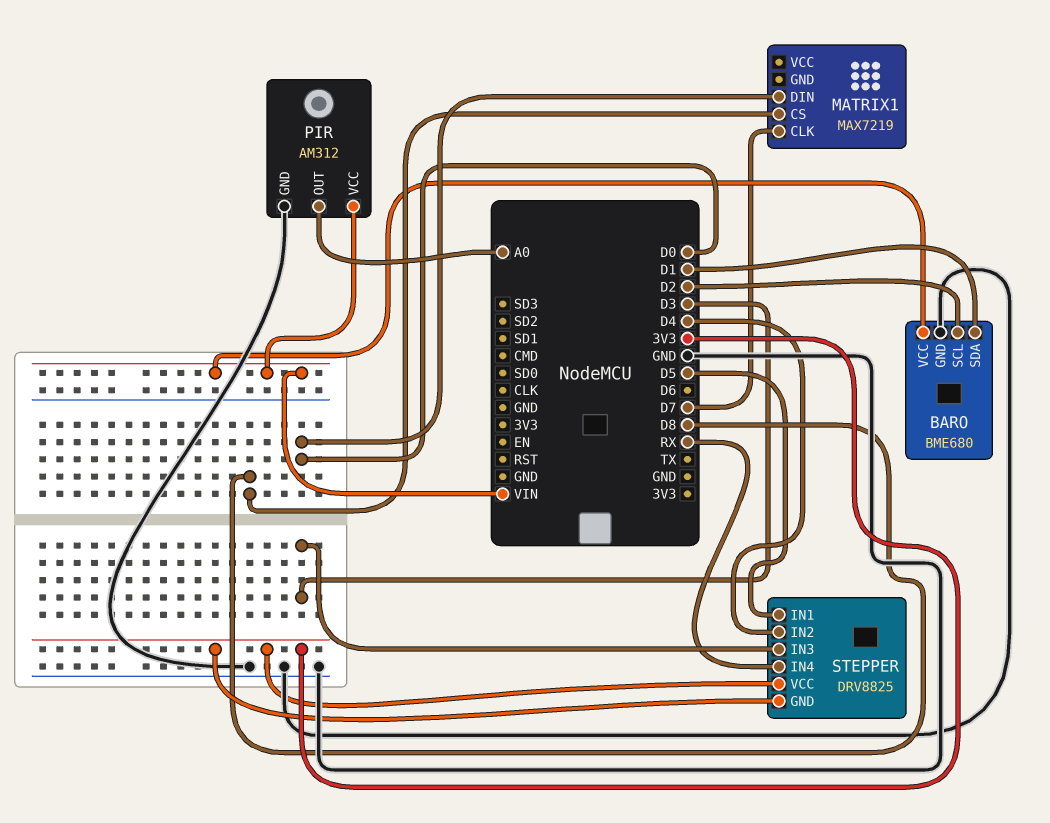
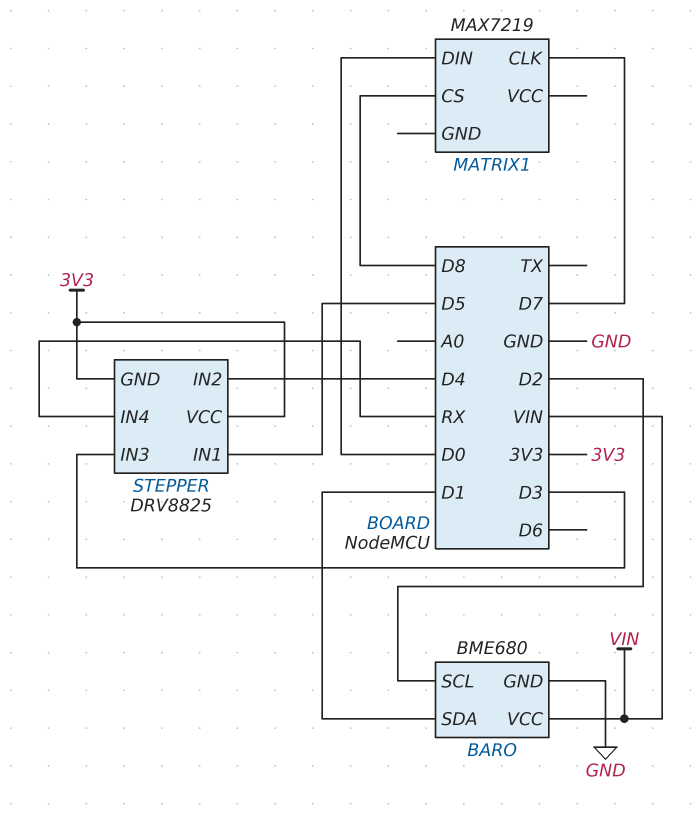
PIR: AM312 -> none
PIR pin GND: GND -> none
PIR pin OUT: A0 -> none
PIR pin VCC: VIN -> none

